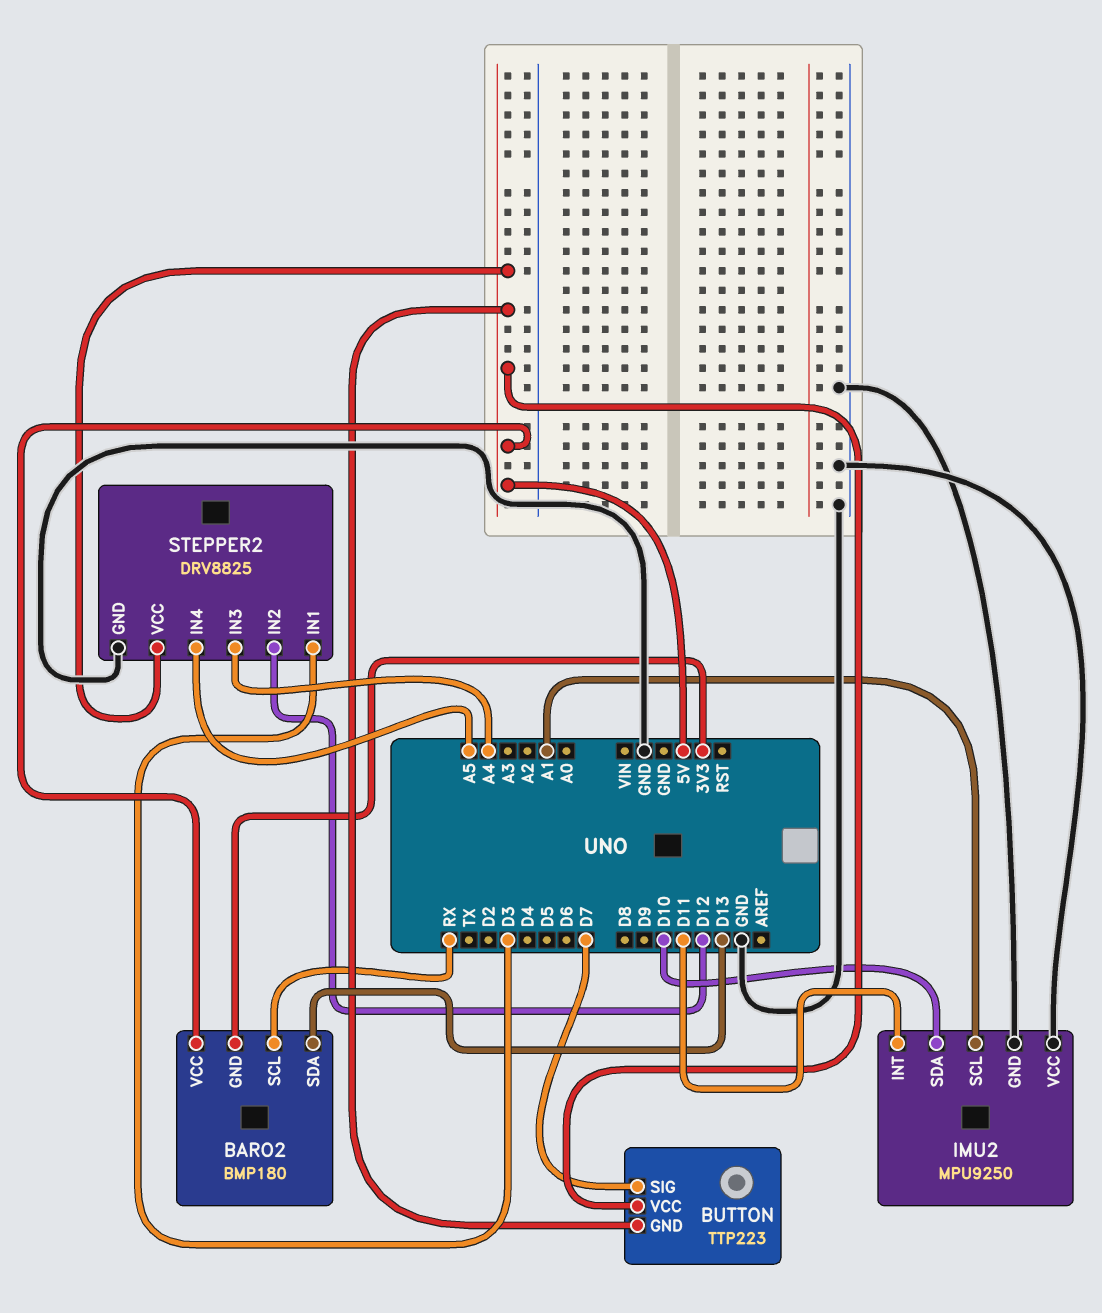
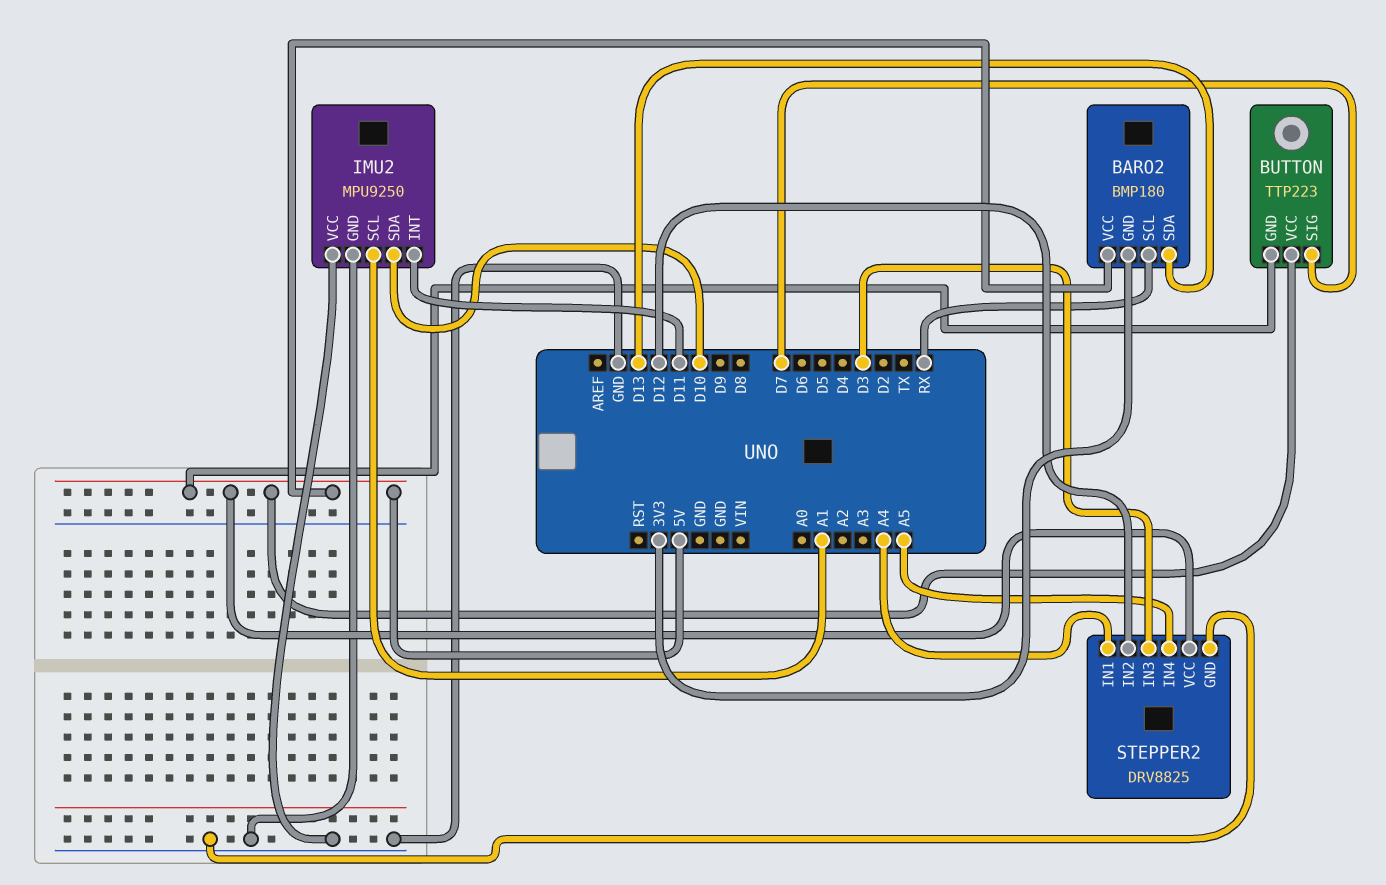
STEPPER2 pin IN1: D3 -> A4
STEPPER2 pin IN3: A4 -> D3

